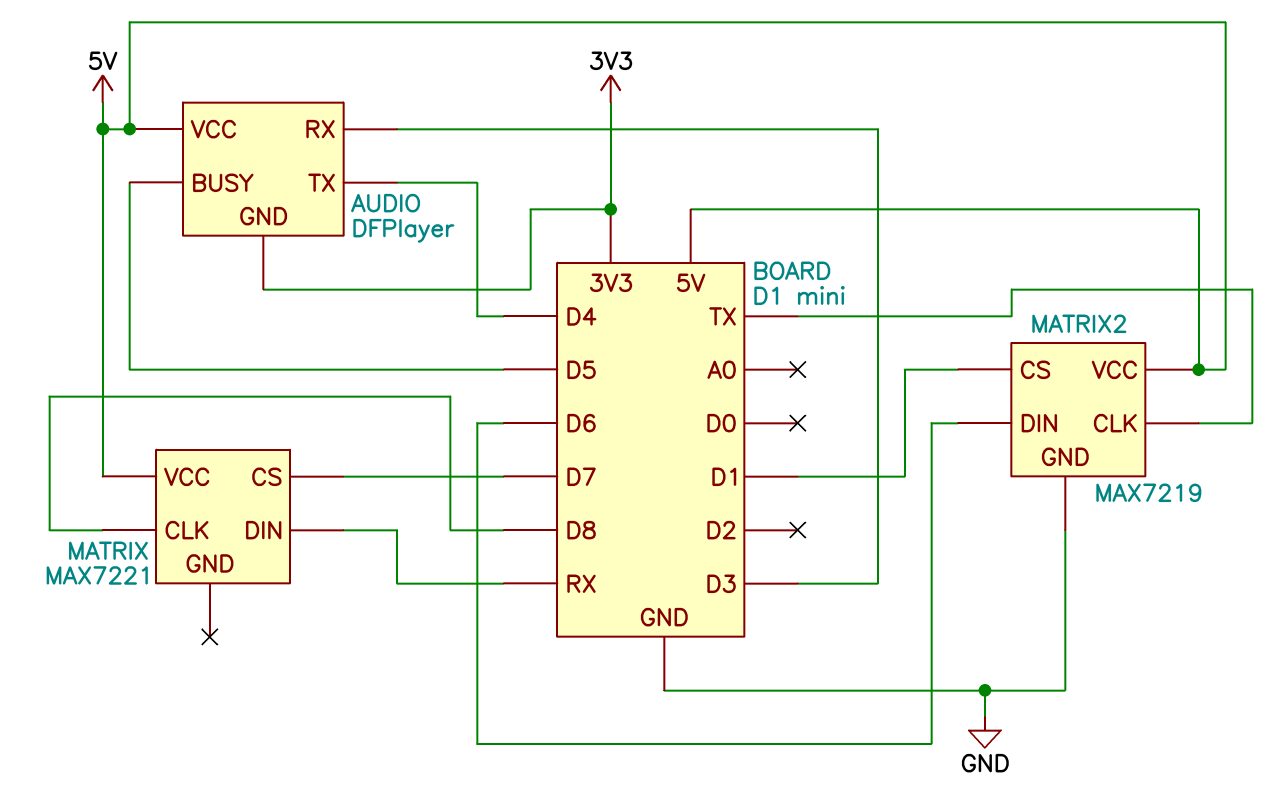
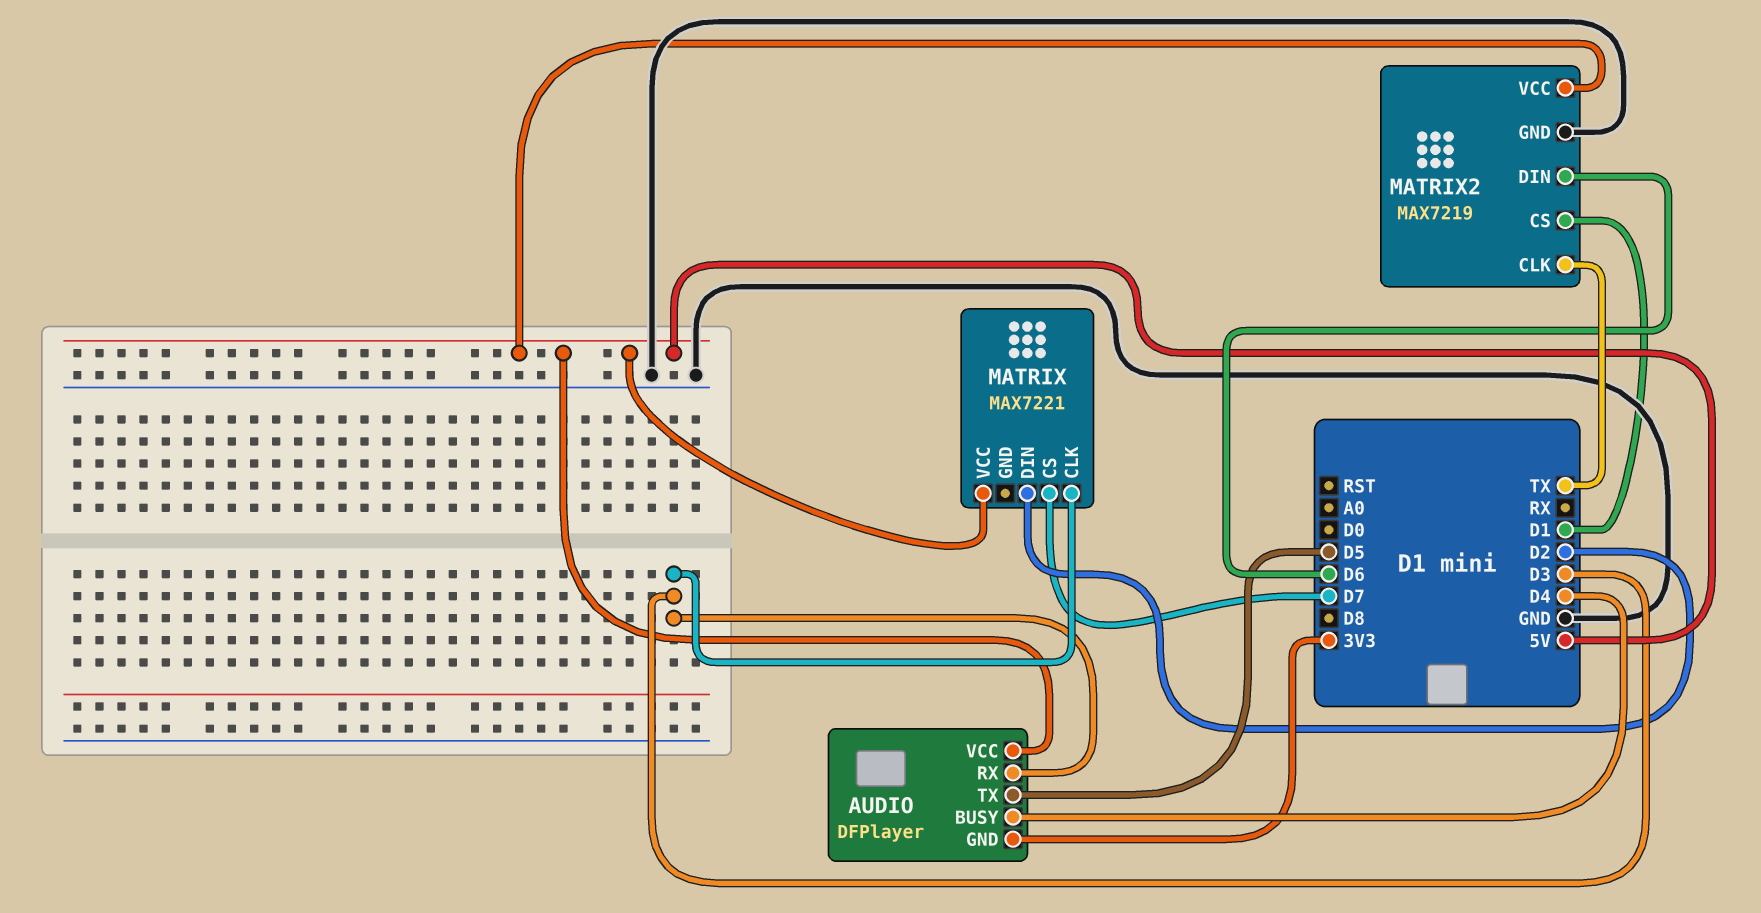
AUDIO pin BUSY: D5 -> D4
AUDIO pin TX: D4 -> D5
MATRIX pin CLK: D8 -> D3
MATRIX pin DIN: RX -> D2

